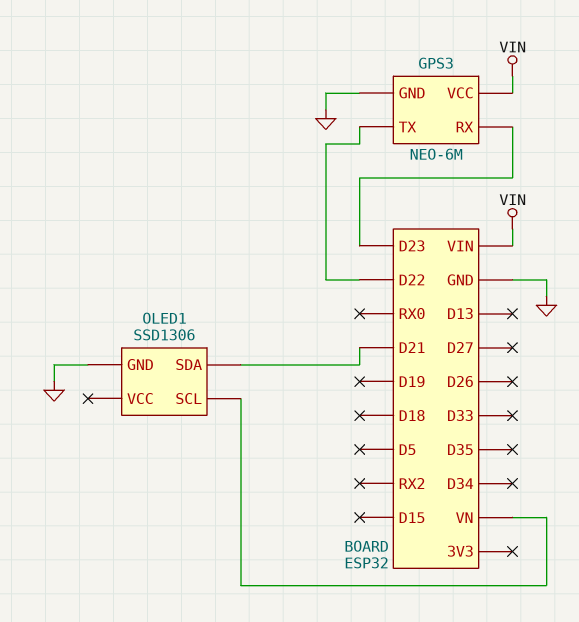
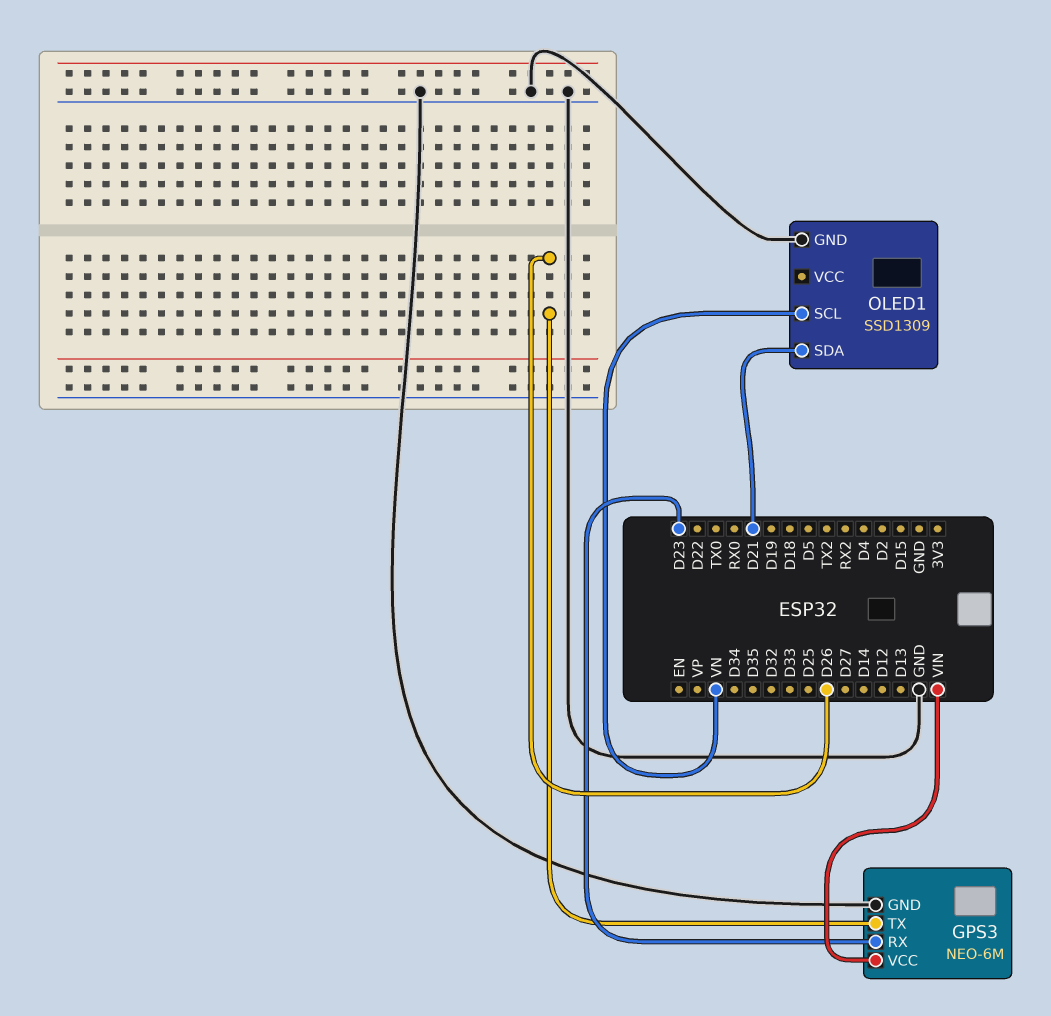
GPS3 pin TX: D22 -> D26
OLED1: SSD1306 -> SSD1309

